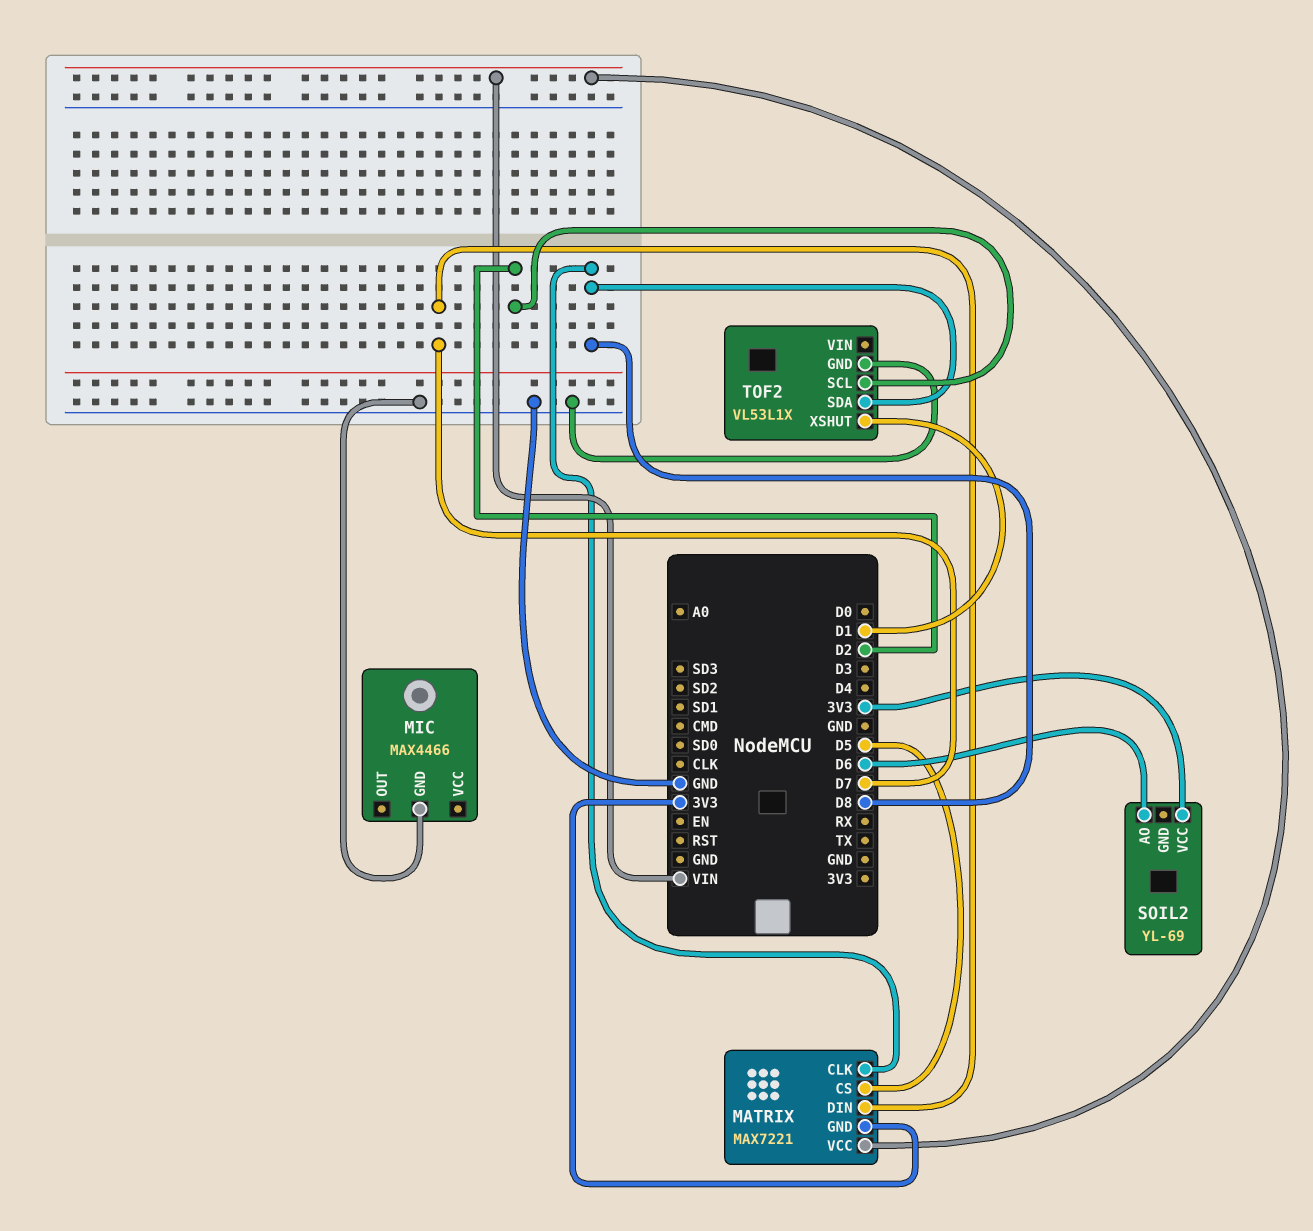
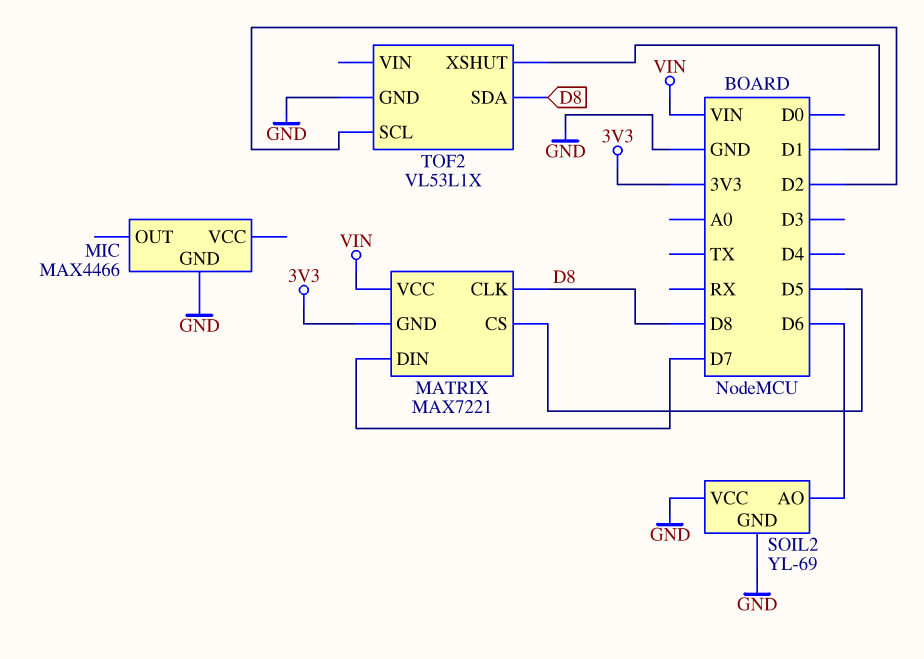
SOIL2 pin GND: none -> GND
SOIL2 pin VCC: 3V3 -> GND

